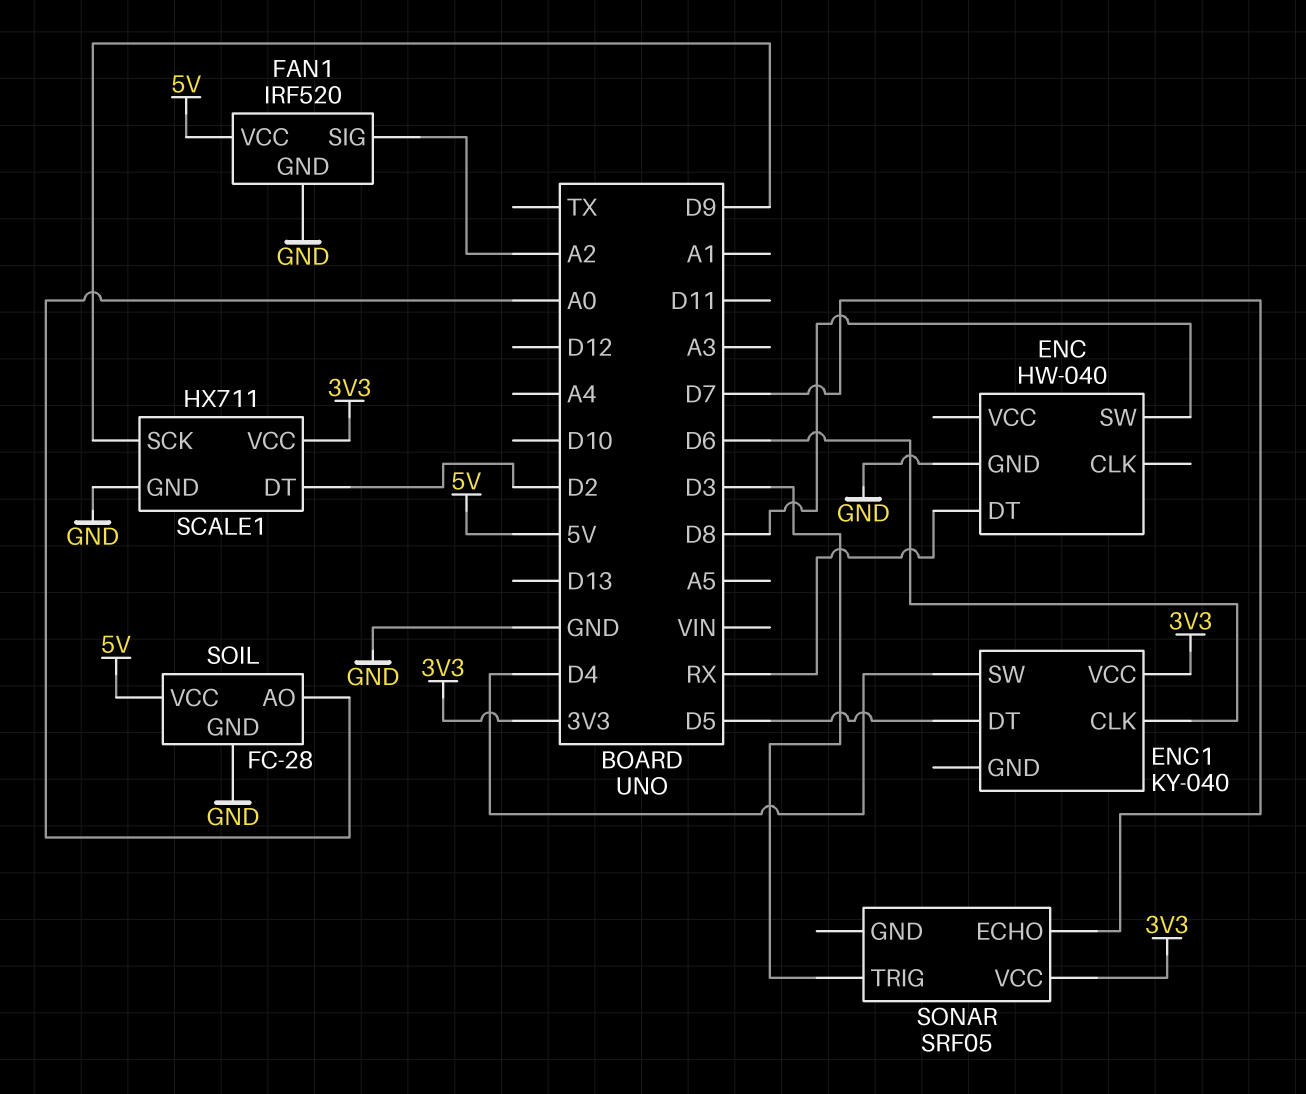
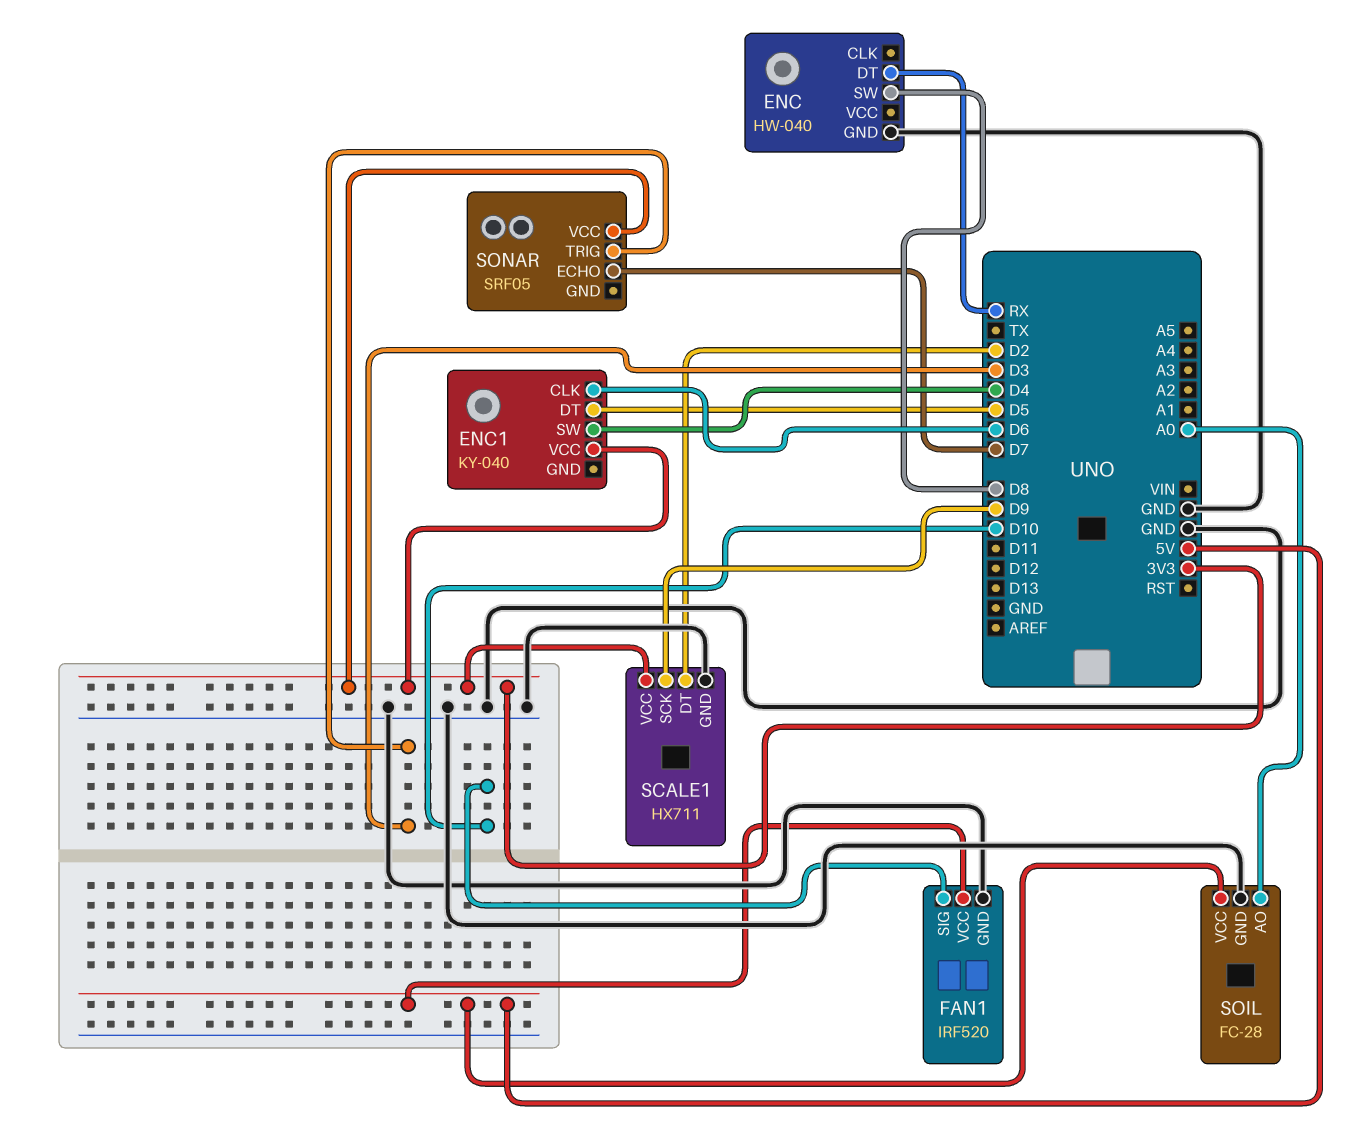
FAN1 pin SIG: A2 -> D10

